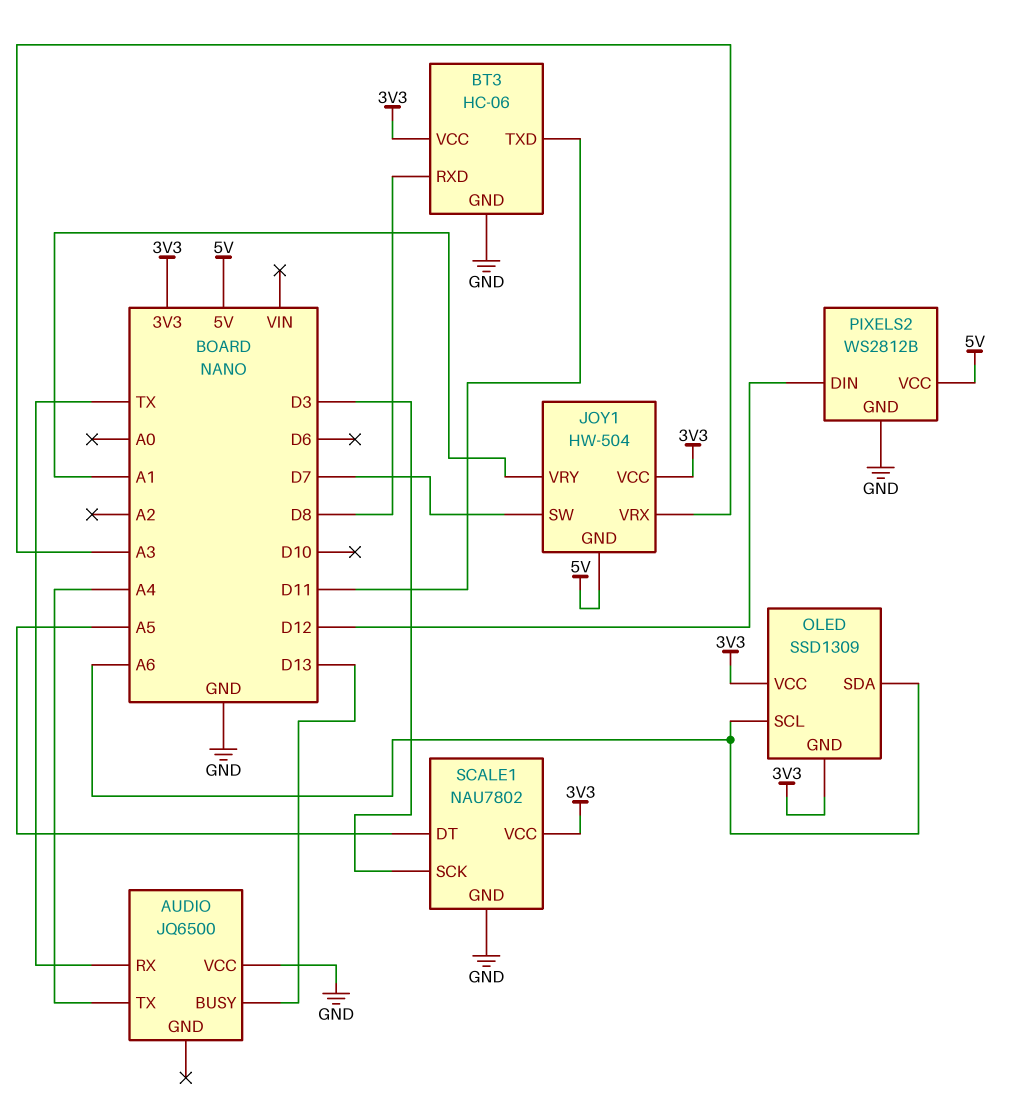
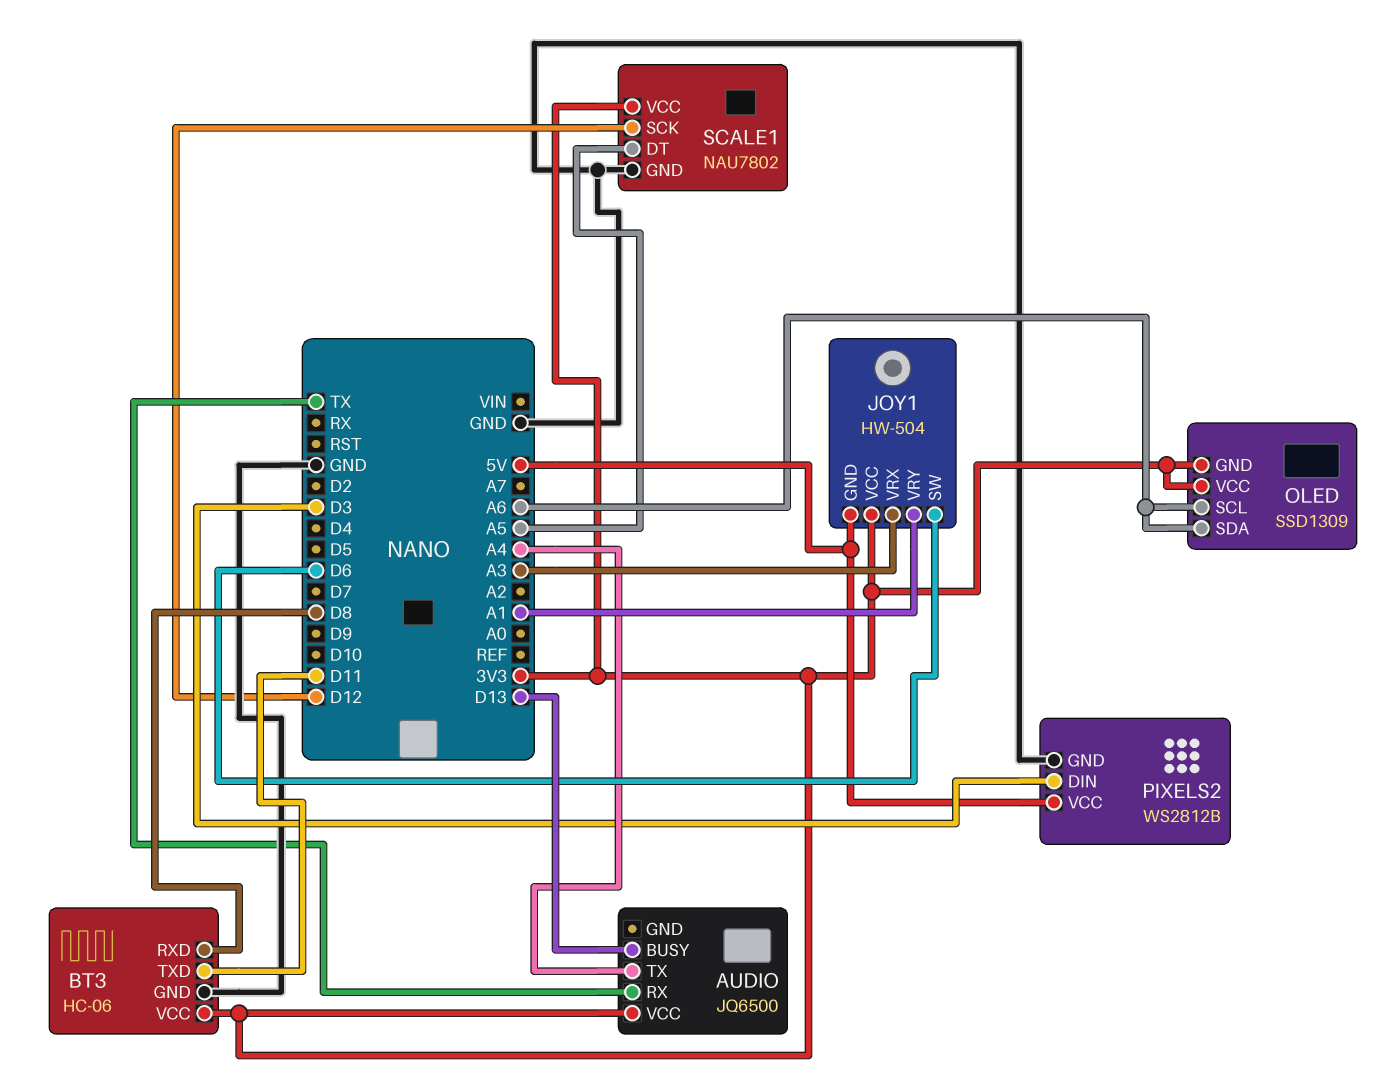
AUDIO pin VCC: GND -> 3V3
JOY1 pin SW: D7 -> D6
PIXELS2 pin DIN: D12 -> D3
SCALE1 pin SCK: D3 -> D12

